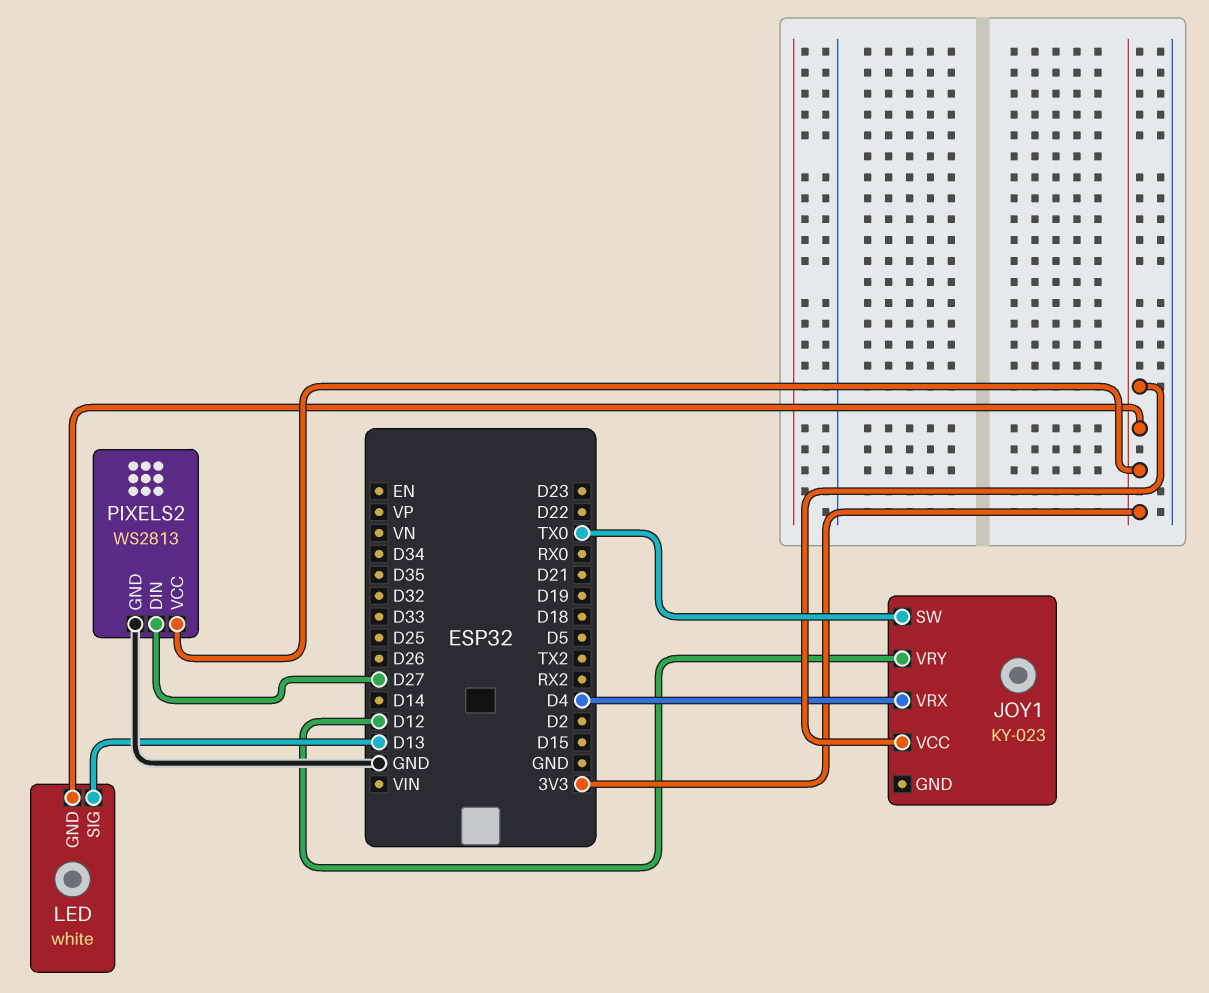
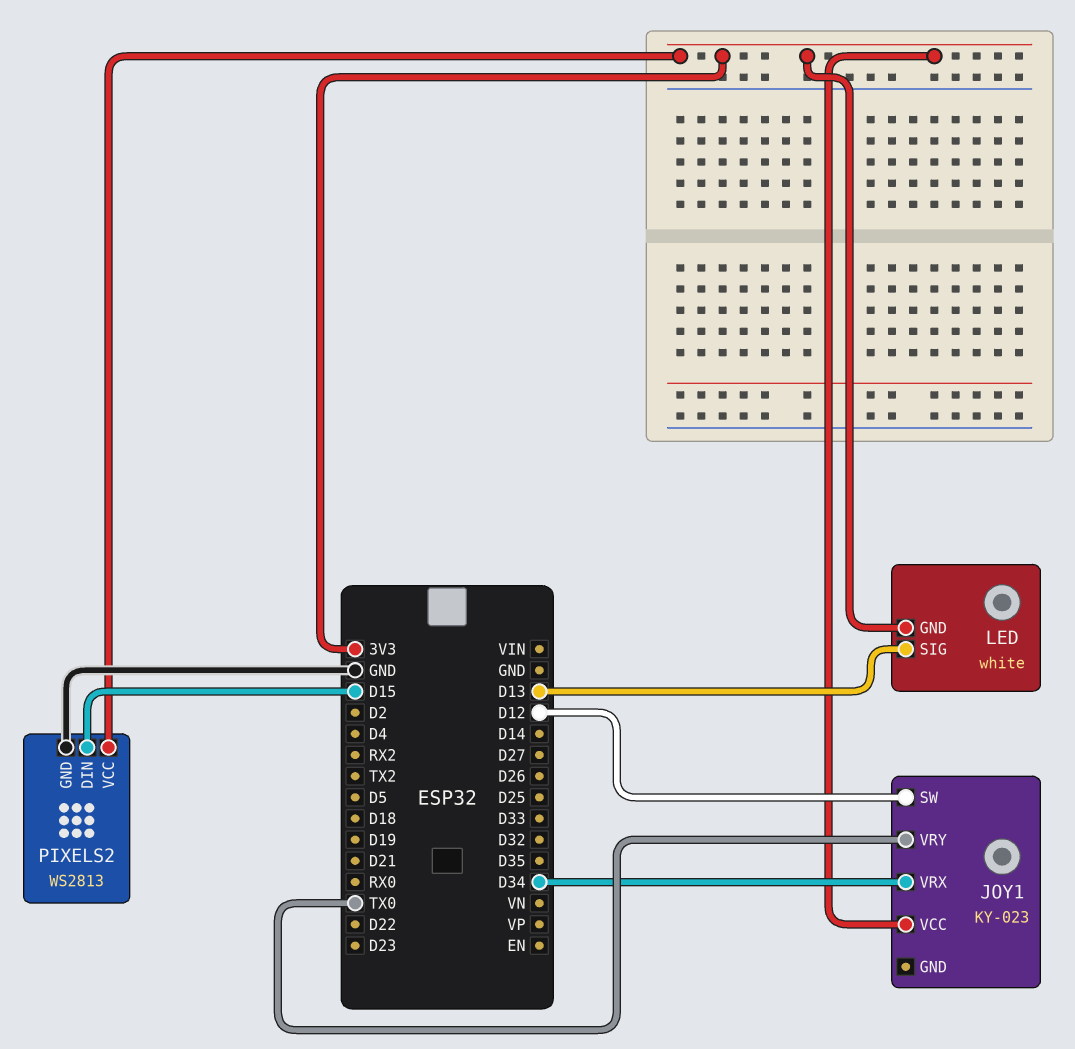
JOY1 pin SW: TX0 -> D12
JOY1 pin VRX: D4 -> D34
JOY1 pin VRY: D12 -> TX0
PIXELS2 pin DIN: D27 -> D15

